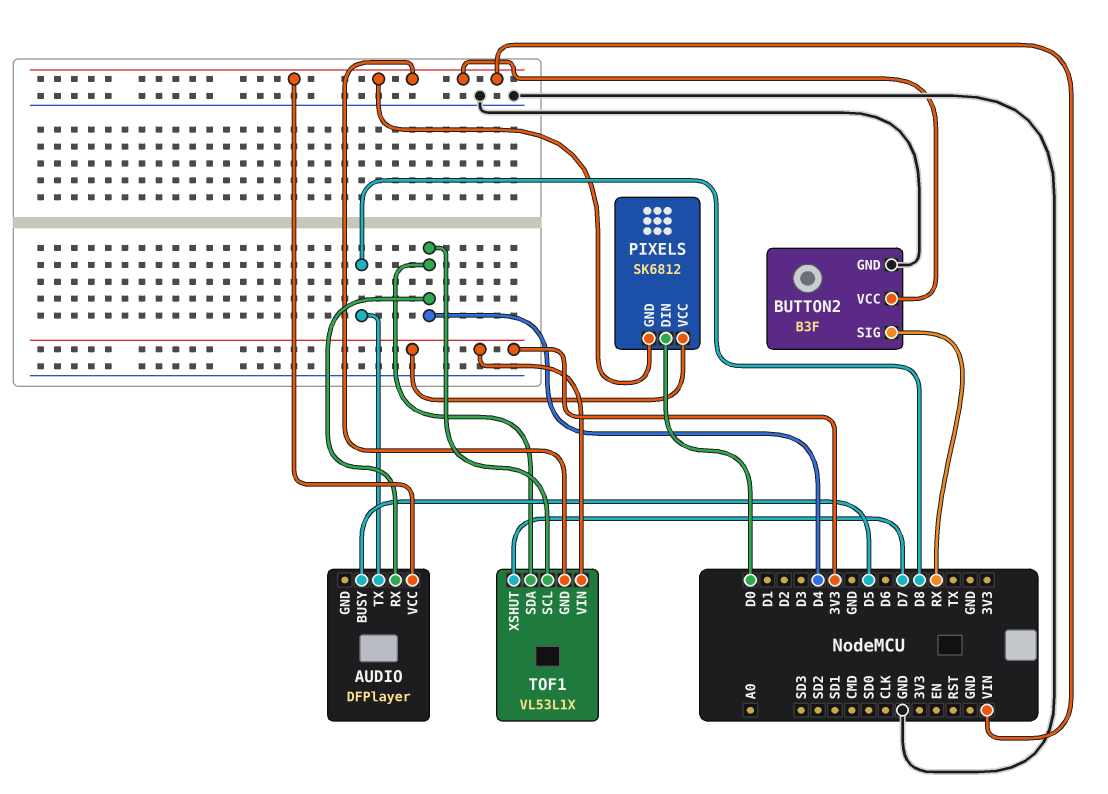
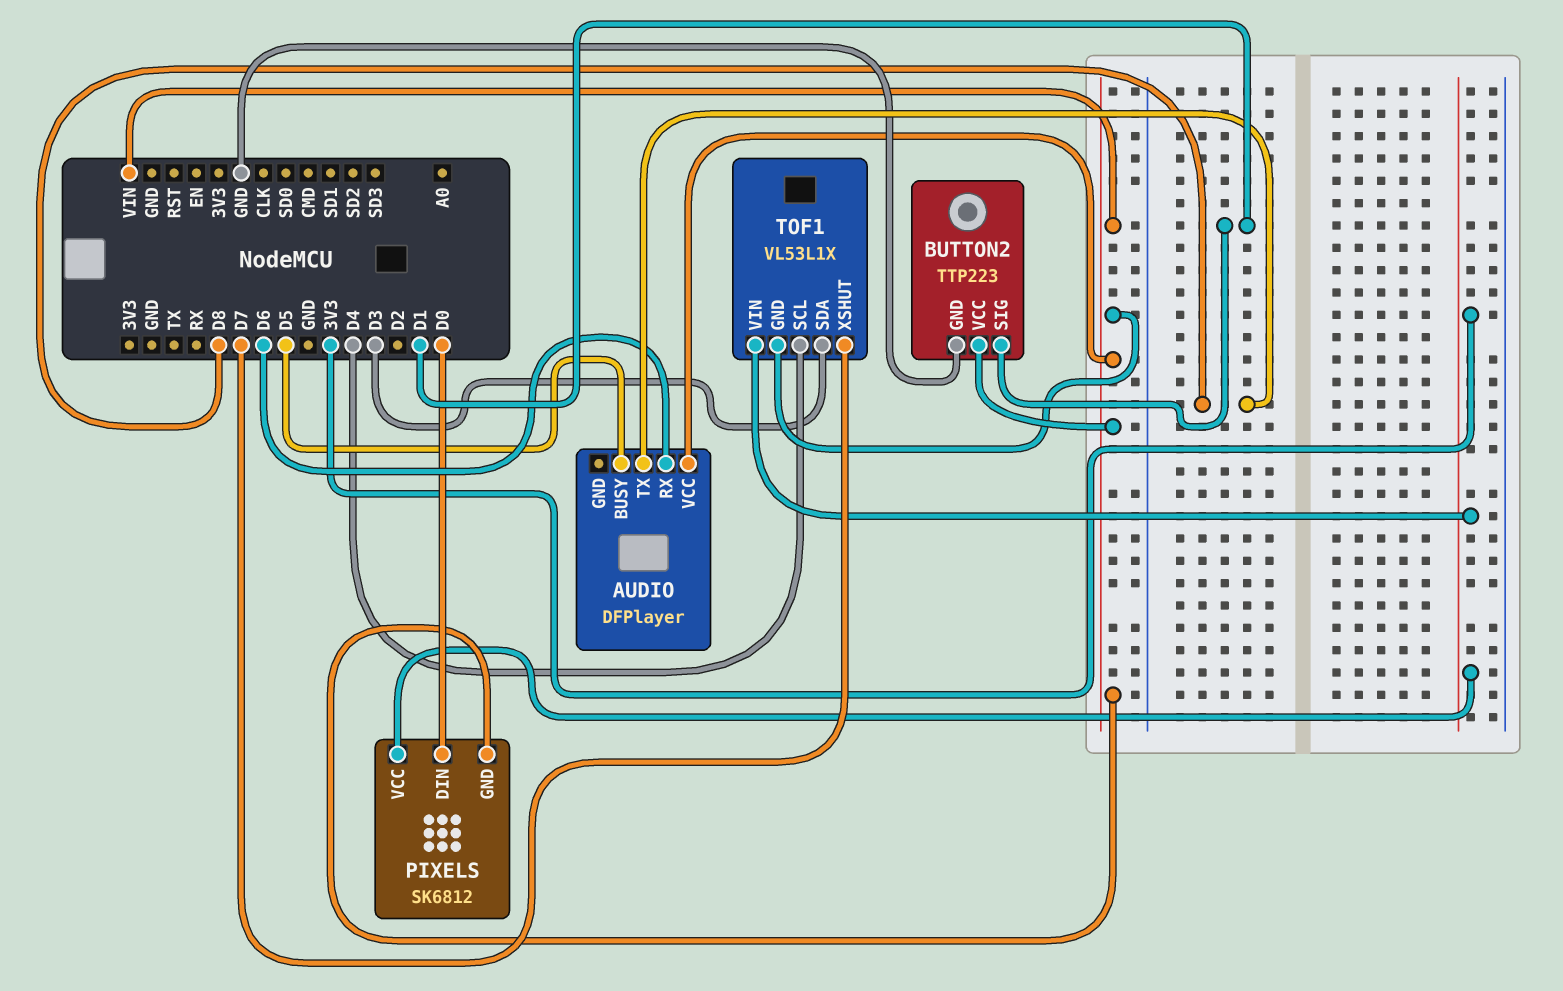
AUDIO pin RX: D4 -> D6
BUTTON2: B3F -> TTP223
BUTTON2 pin SIG: RX -> D1
TOF1 pin SDA: D4 -> D3

